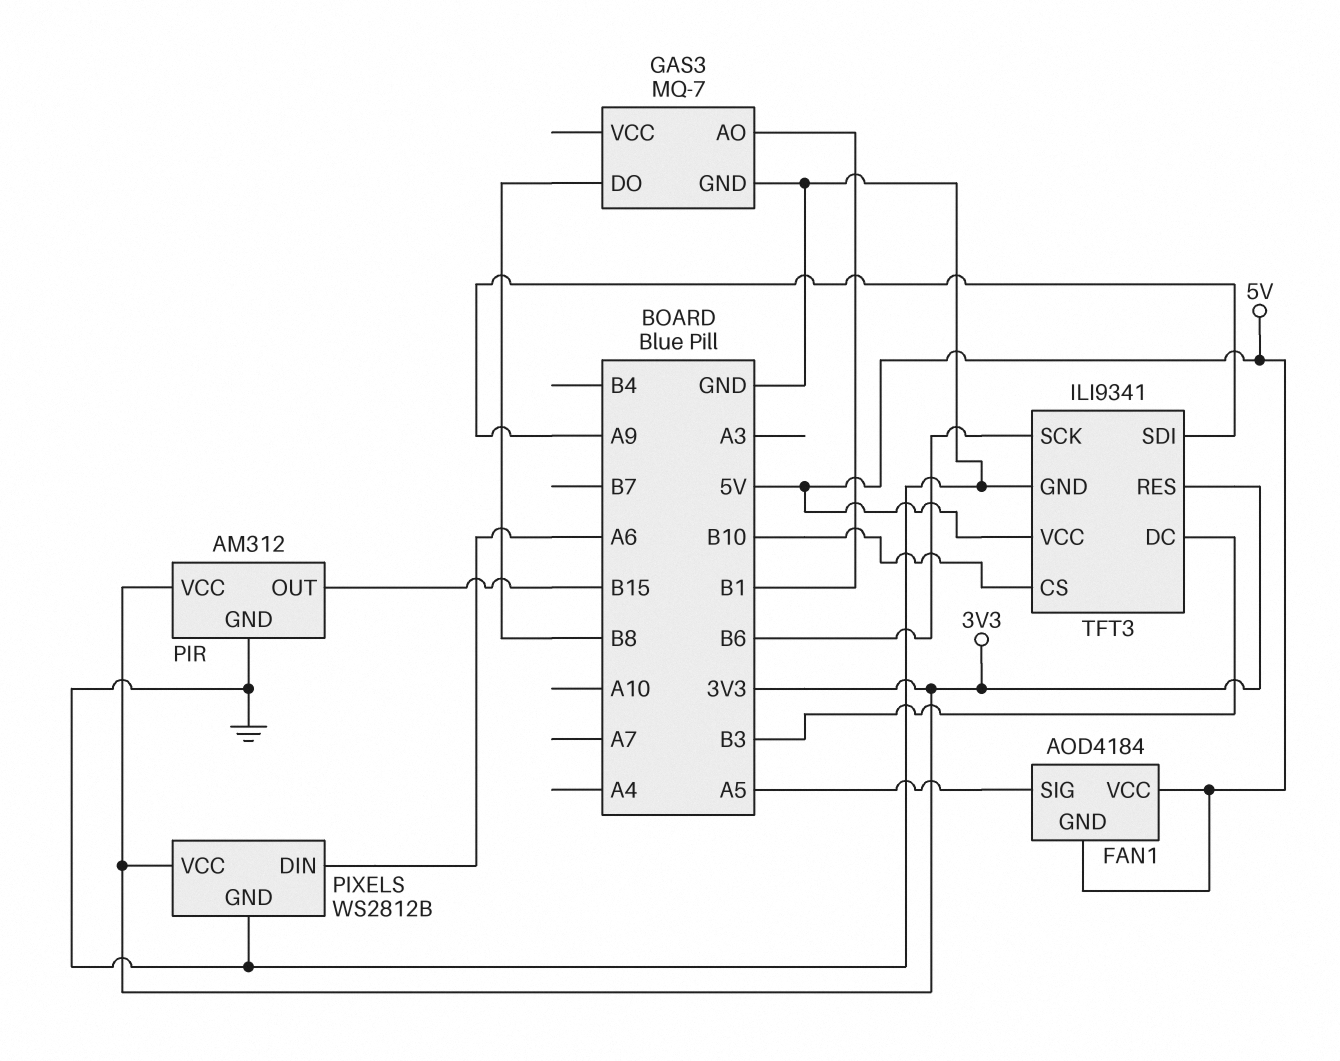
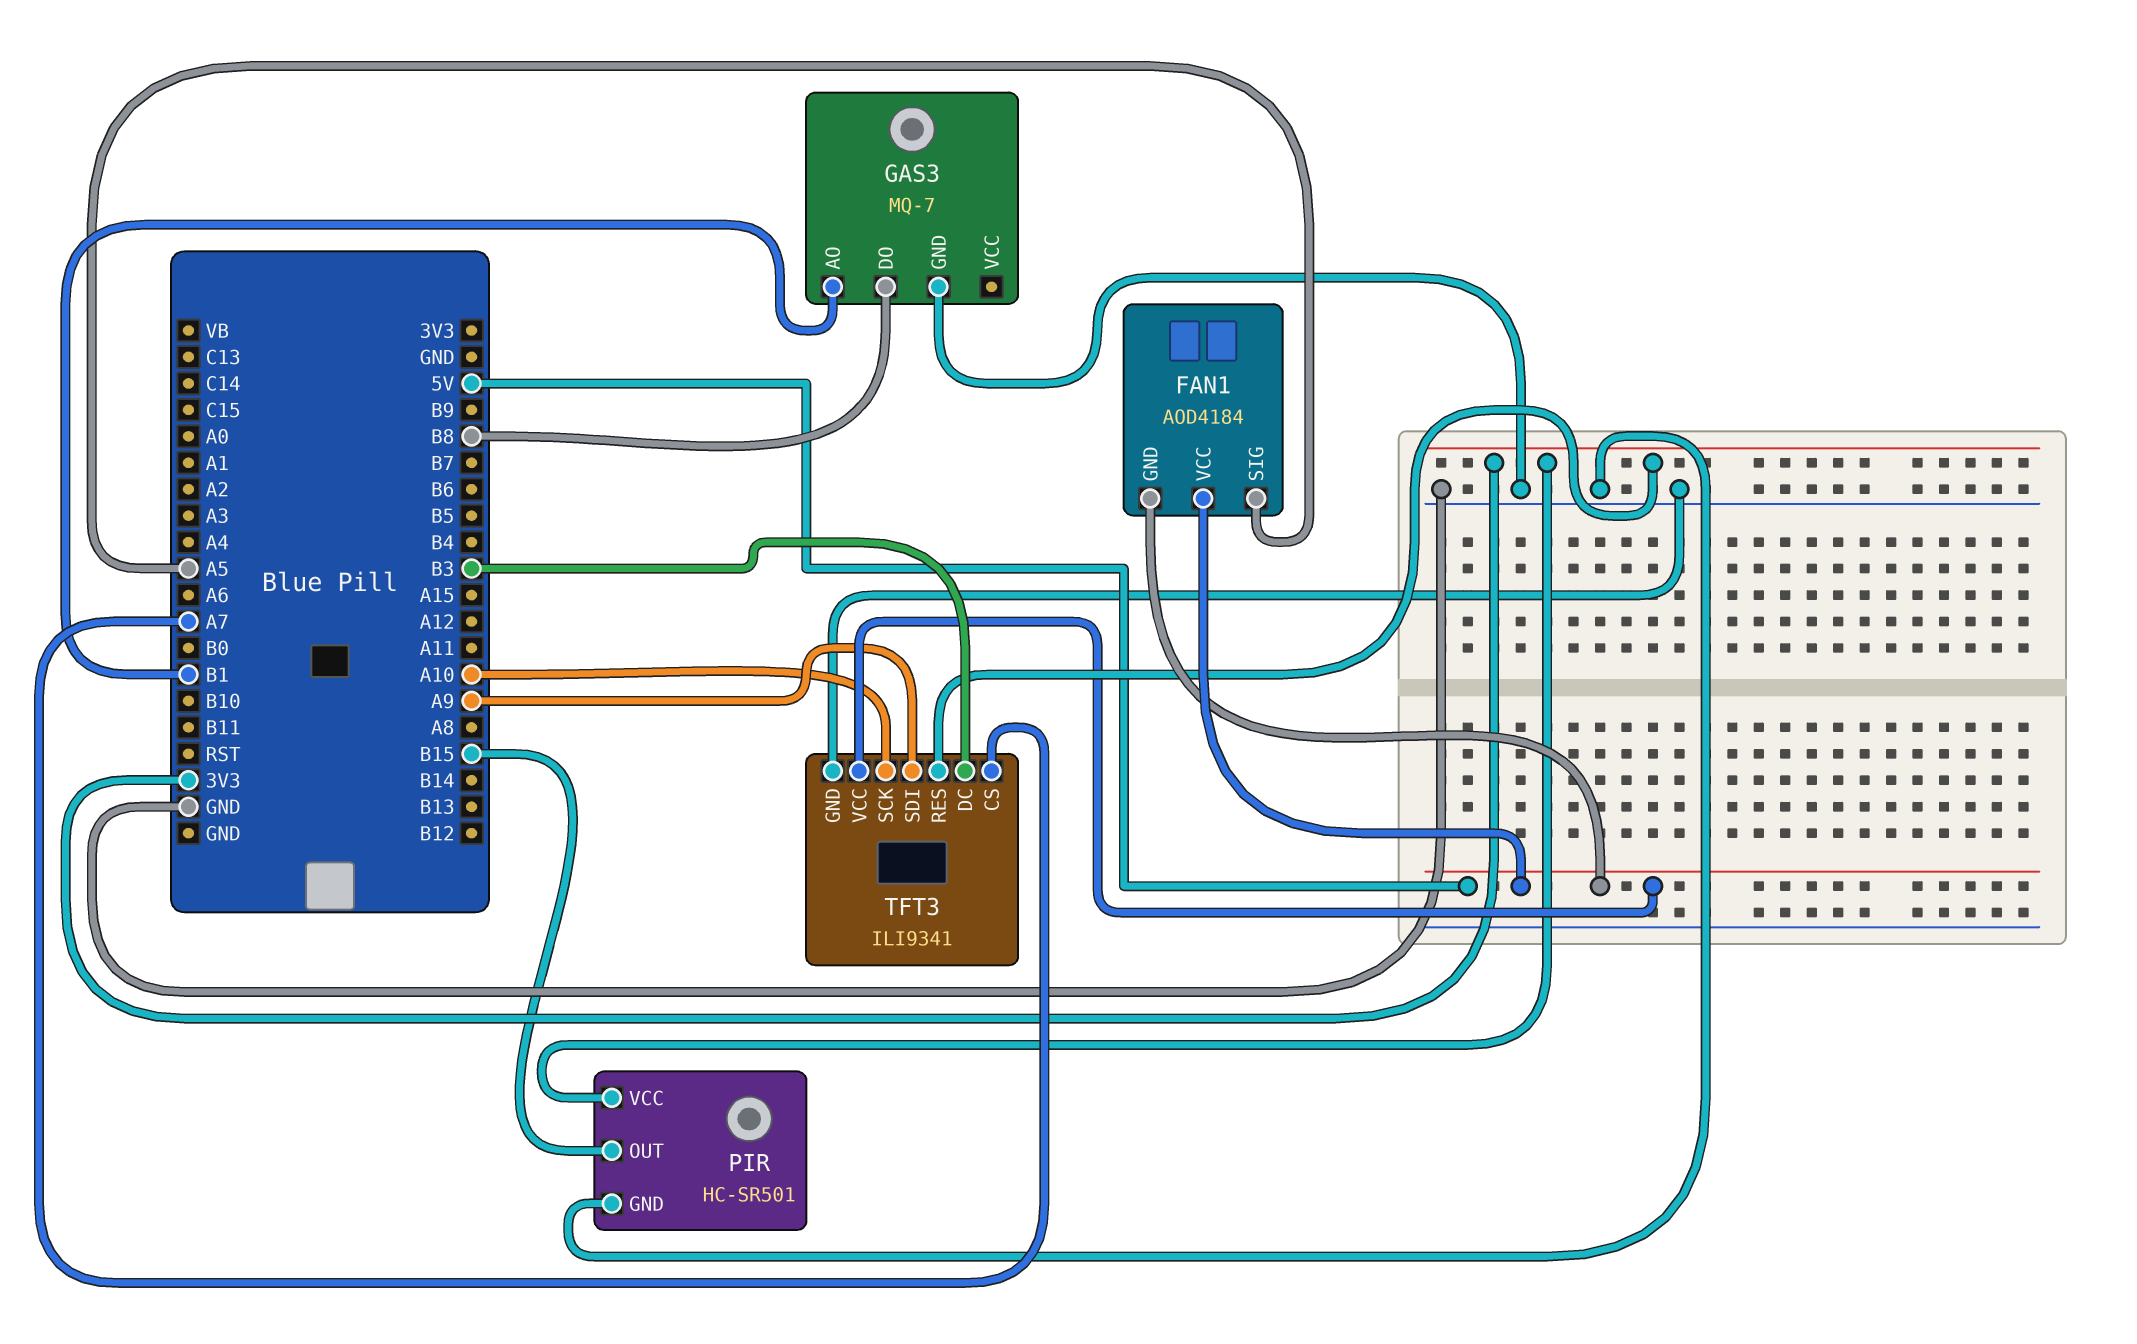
PIR: AM312 -> HC-SR501
PIXELS: WS2812B -> none
PIXELS pin DIN: A6 -> none
PIXELS pin GND: GND -> none
PIXELS pin VCC: 3V3 -> none
TFT3 pin CS: B10 -> A7
TFT3 pin SCK: B6 -> A10

